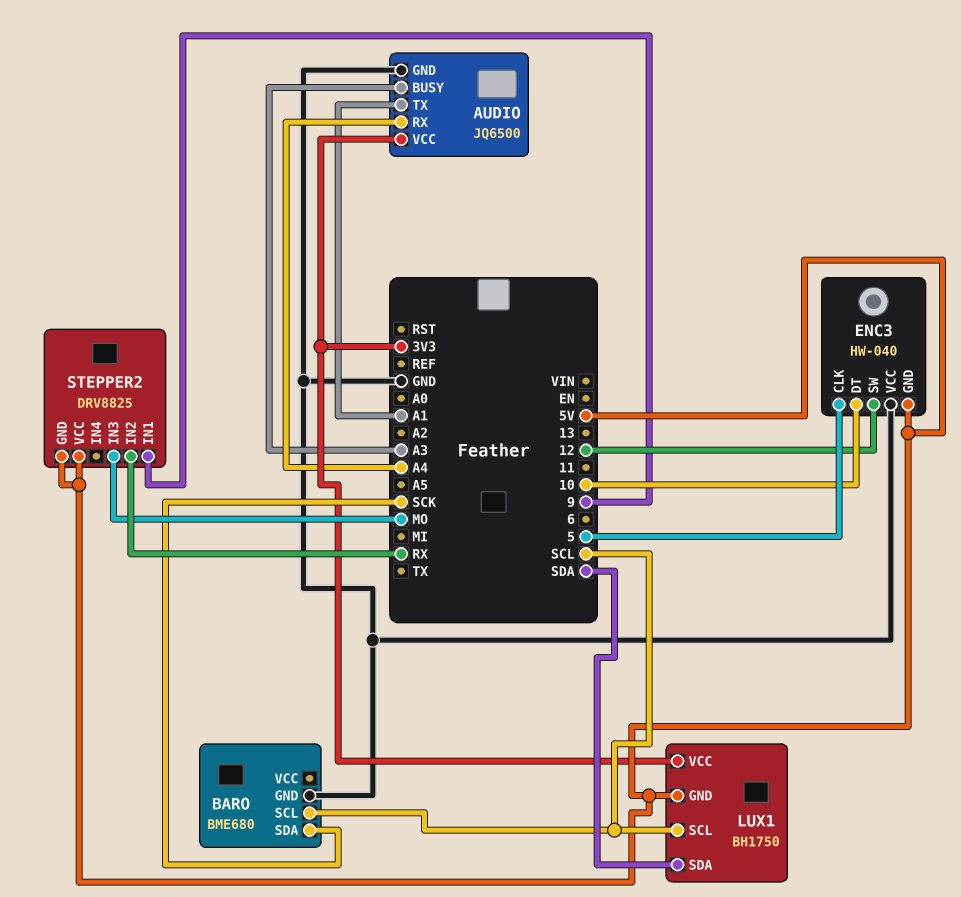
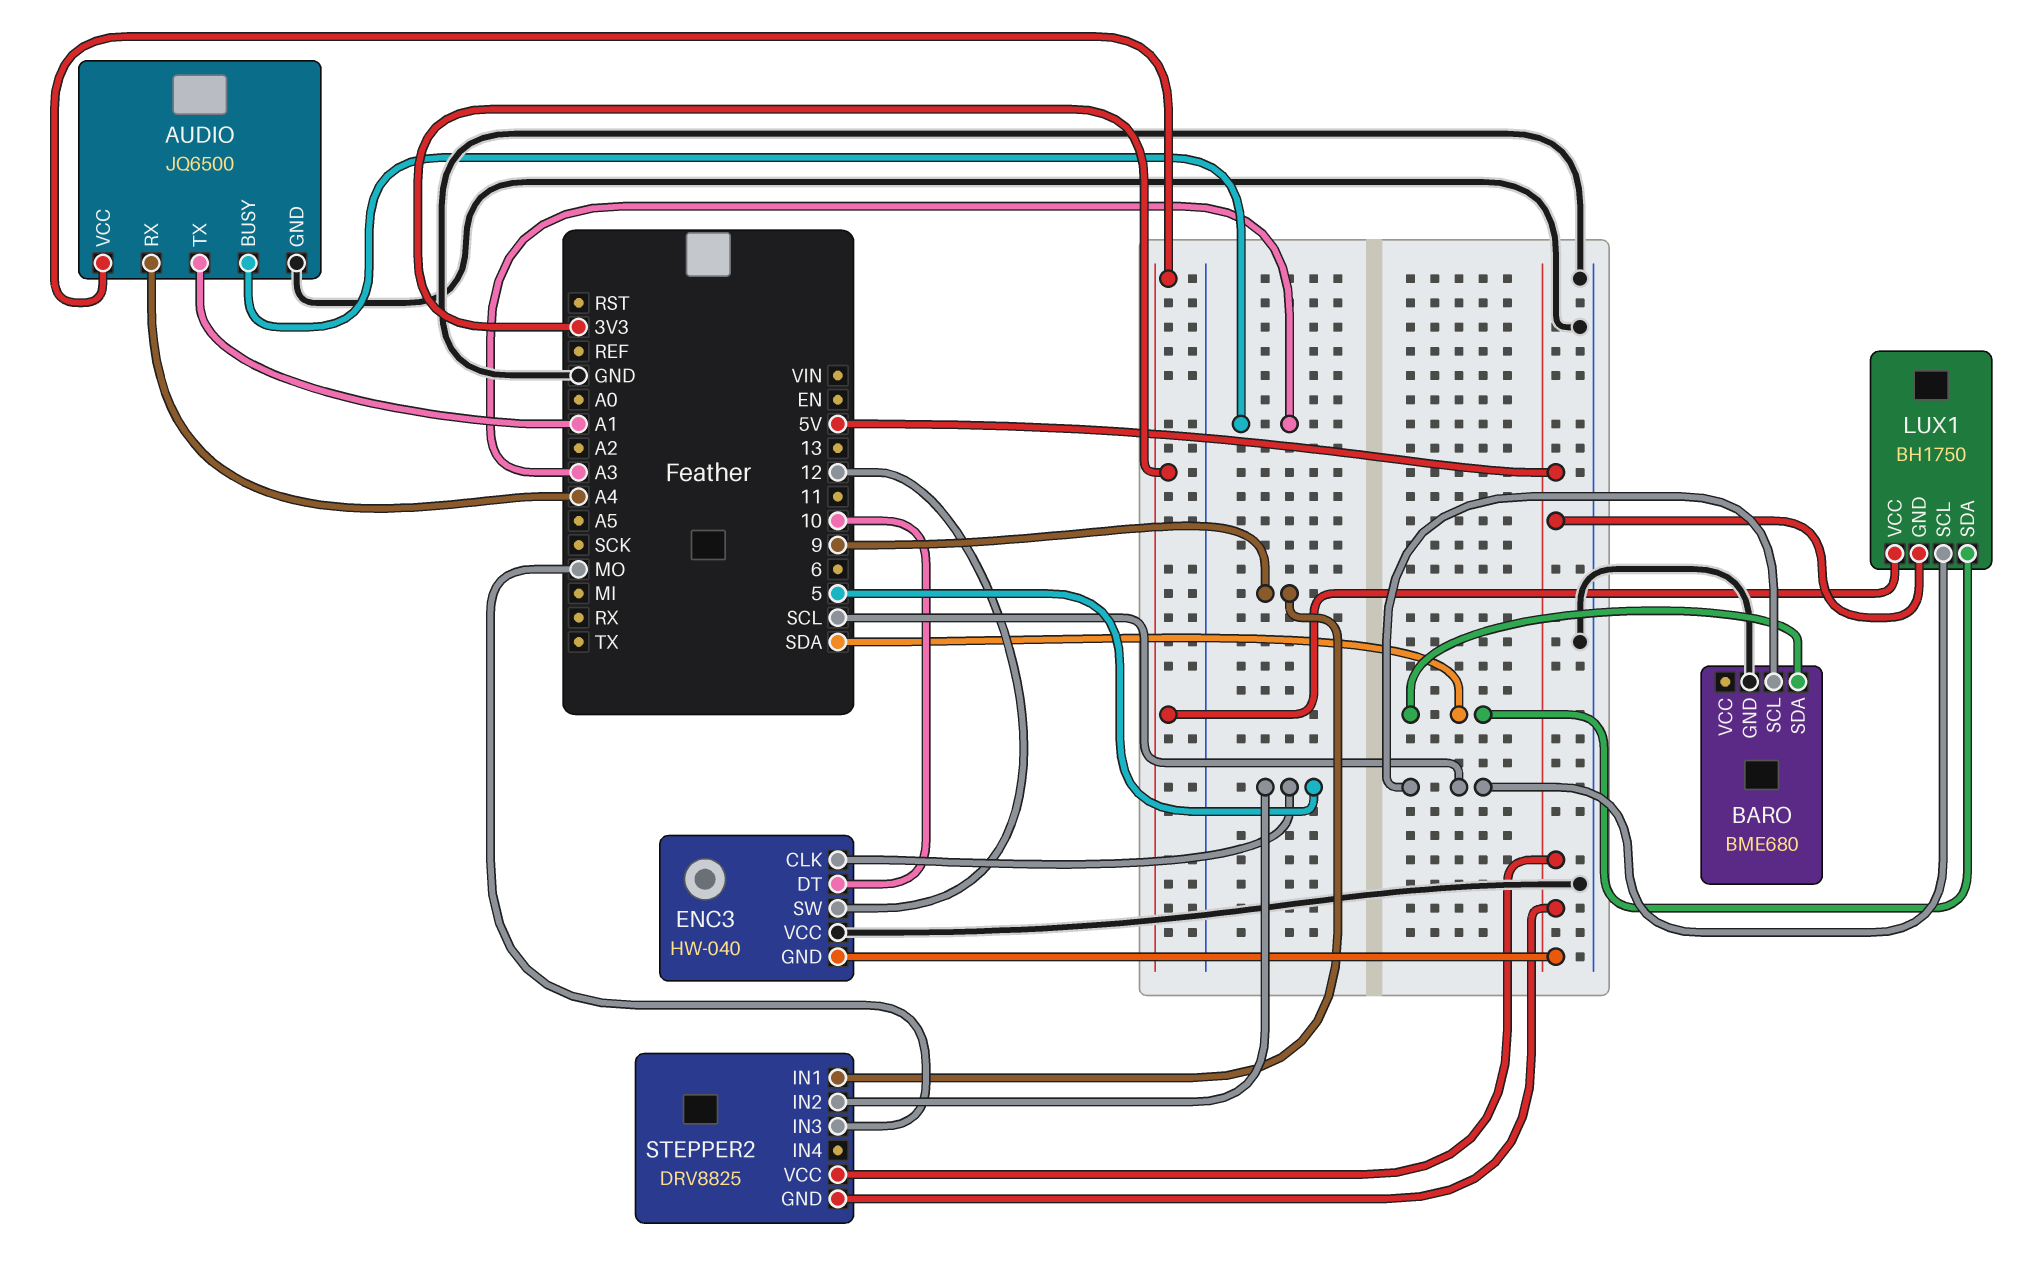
BARO pin SDA: SCK -> SDA
STEPPER2 pin IN2: RX -> 5

